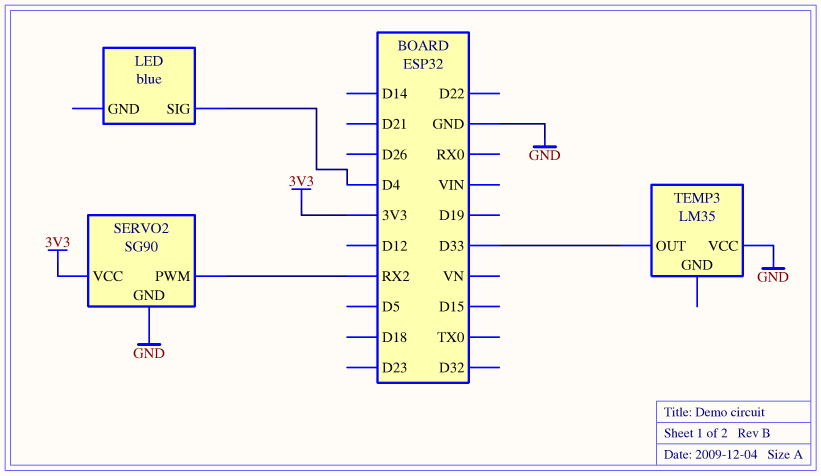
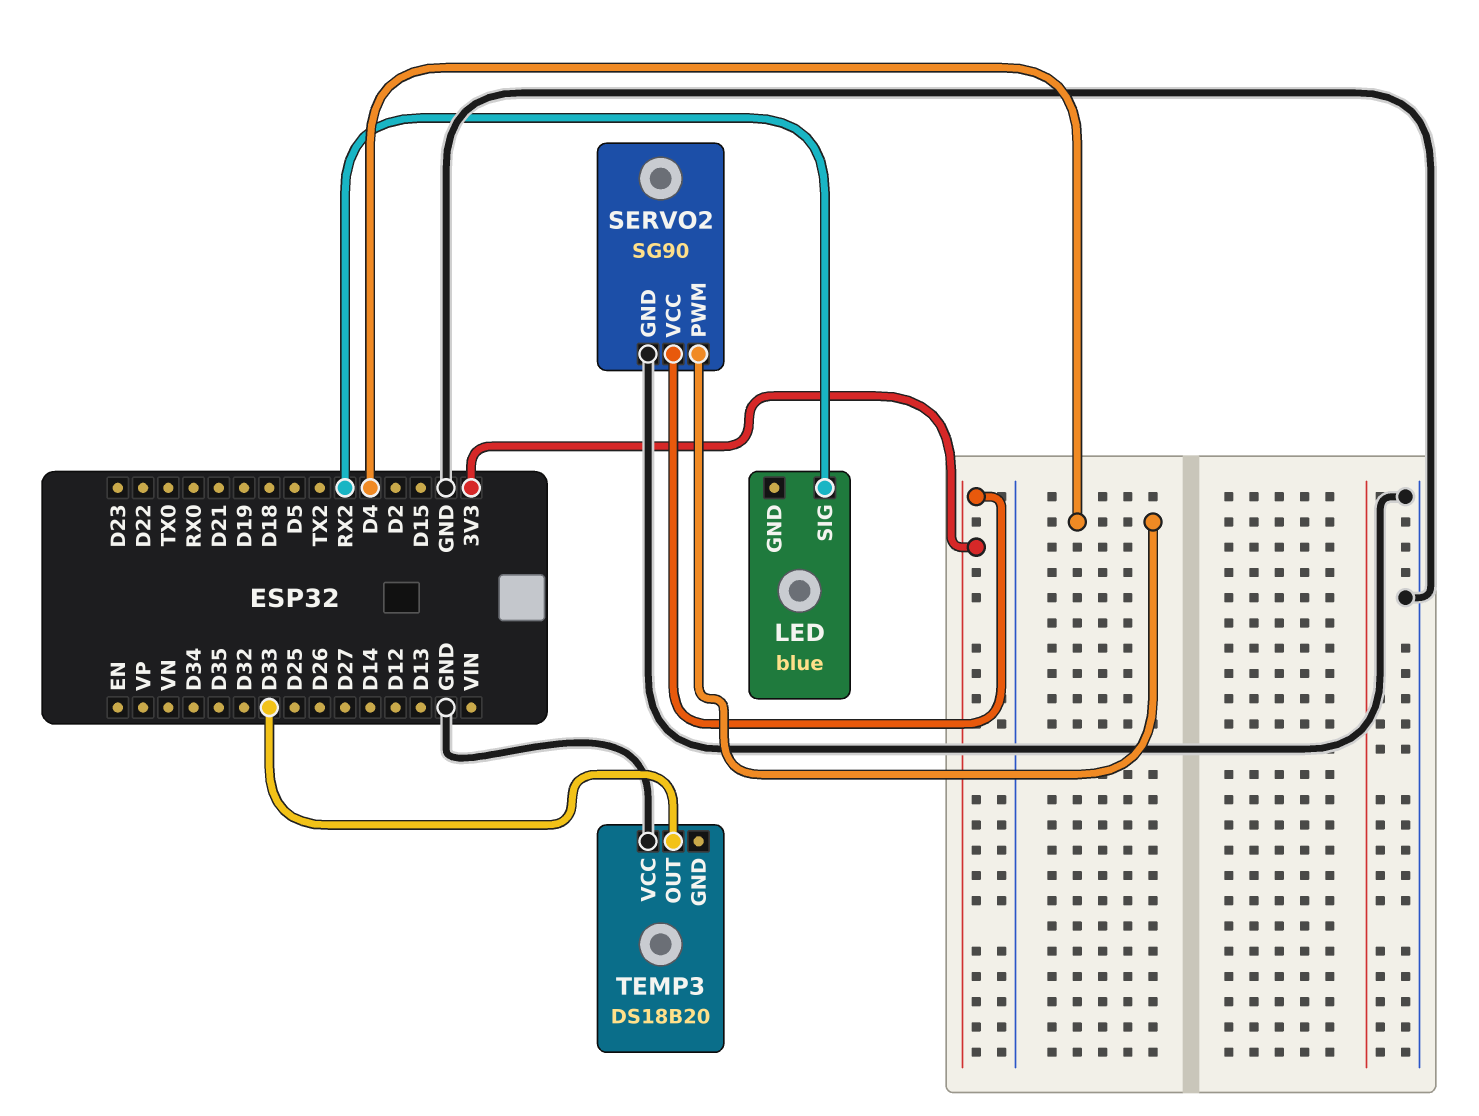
LED pin SIG: D4 -> RX2
SERVO2 pin PWM: RX2 -> D4
TEMP3: LM35 -> DS18B20

